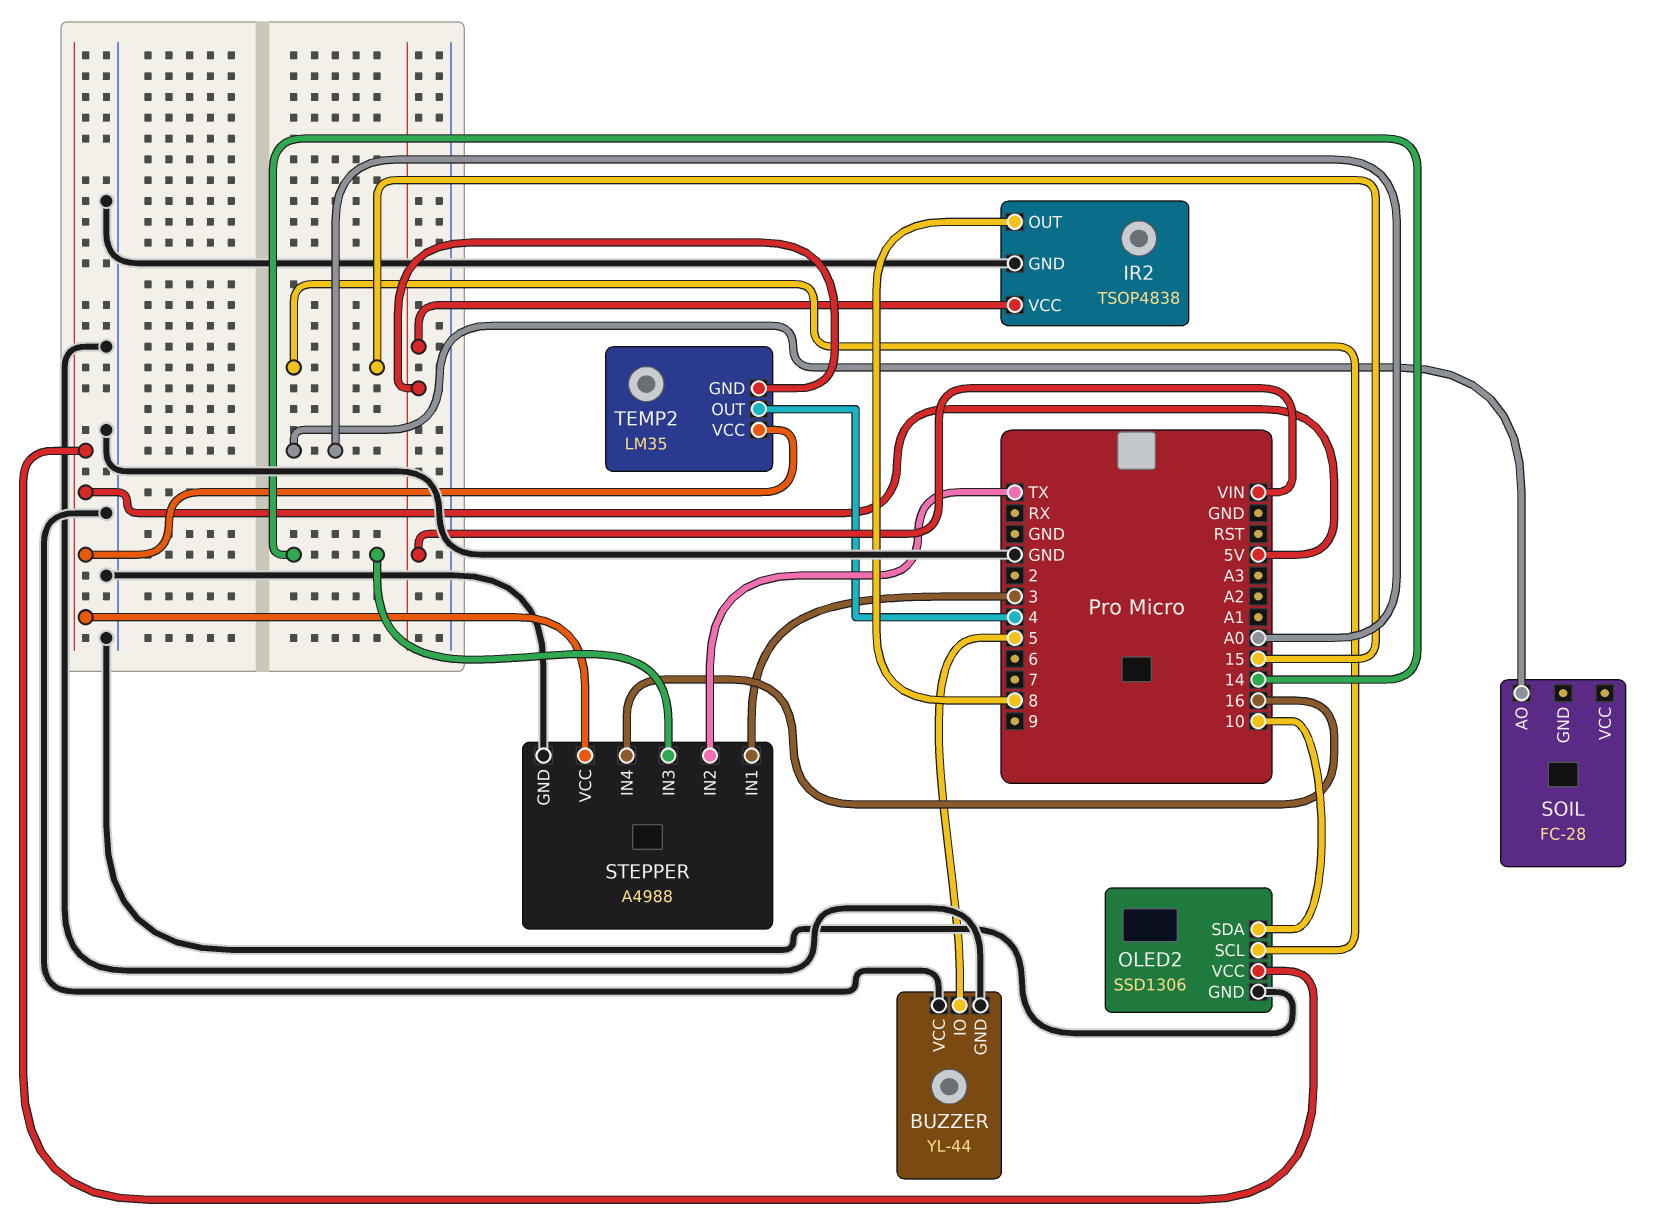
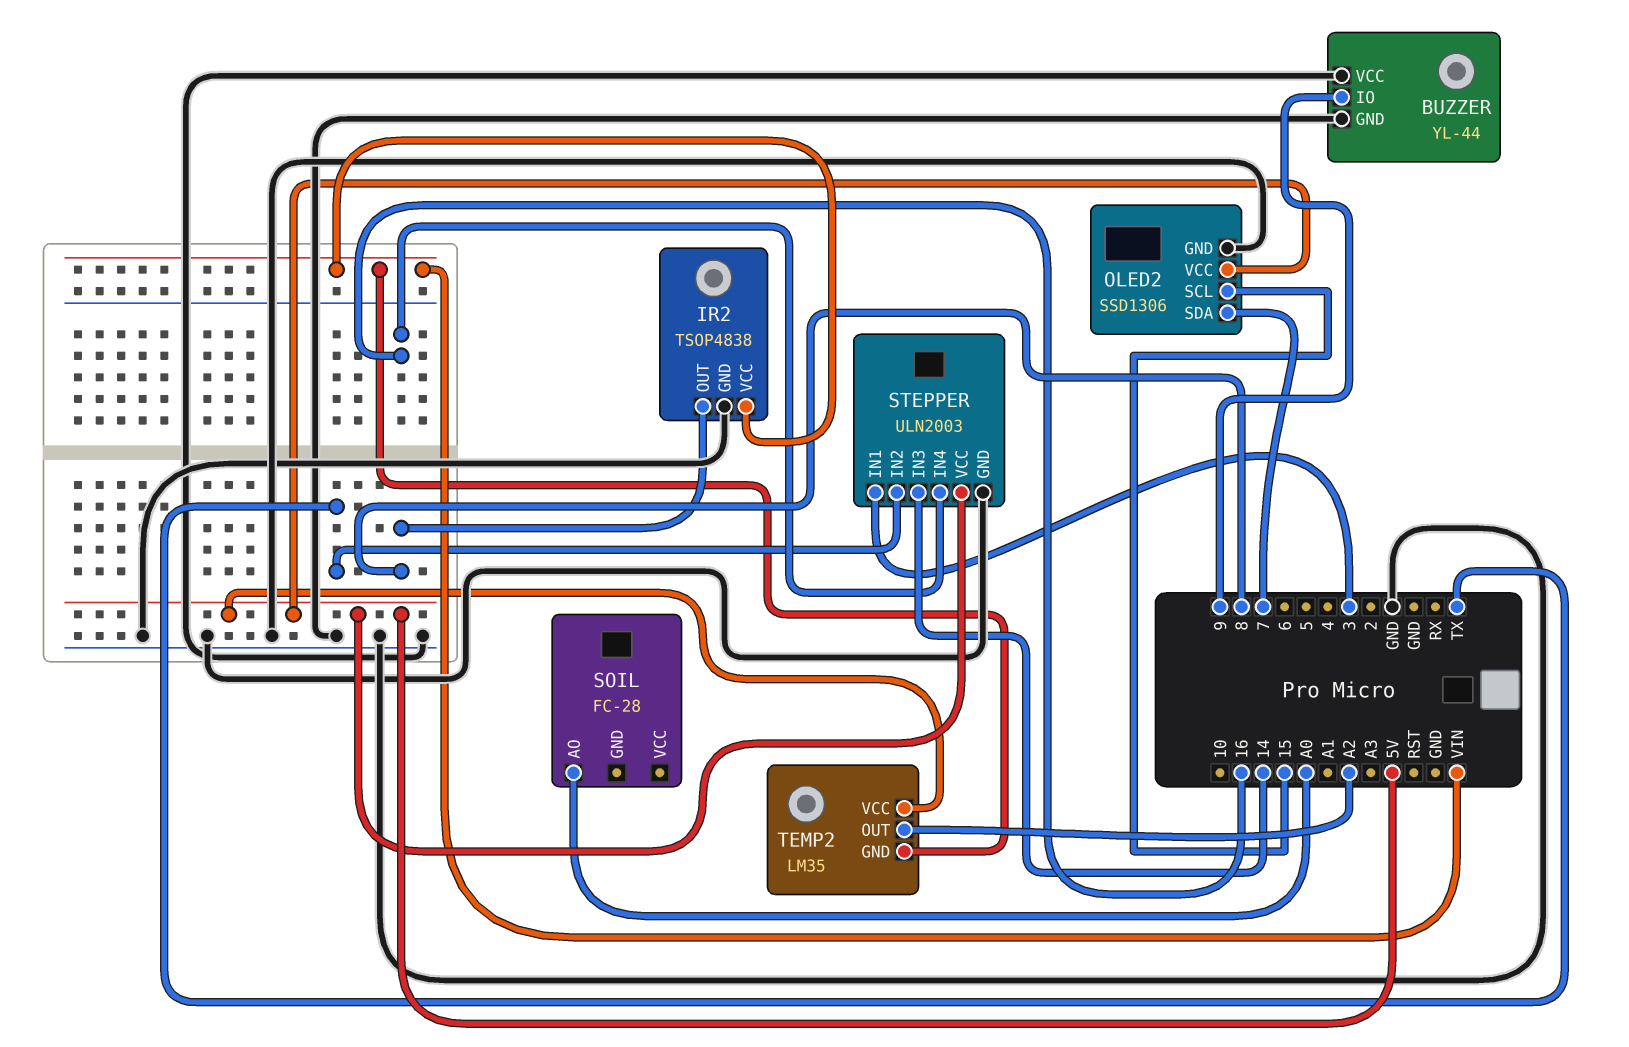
BUZZER pin IO: 5 -> 9
OLED2 pin SDA: 10 -> 7
STEPPER: A4988 -> ULN2003
TEMP2 pin OUT: 4 -> A2

